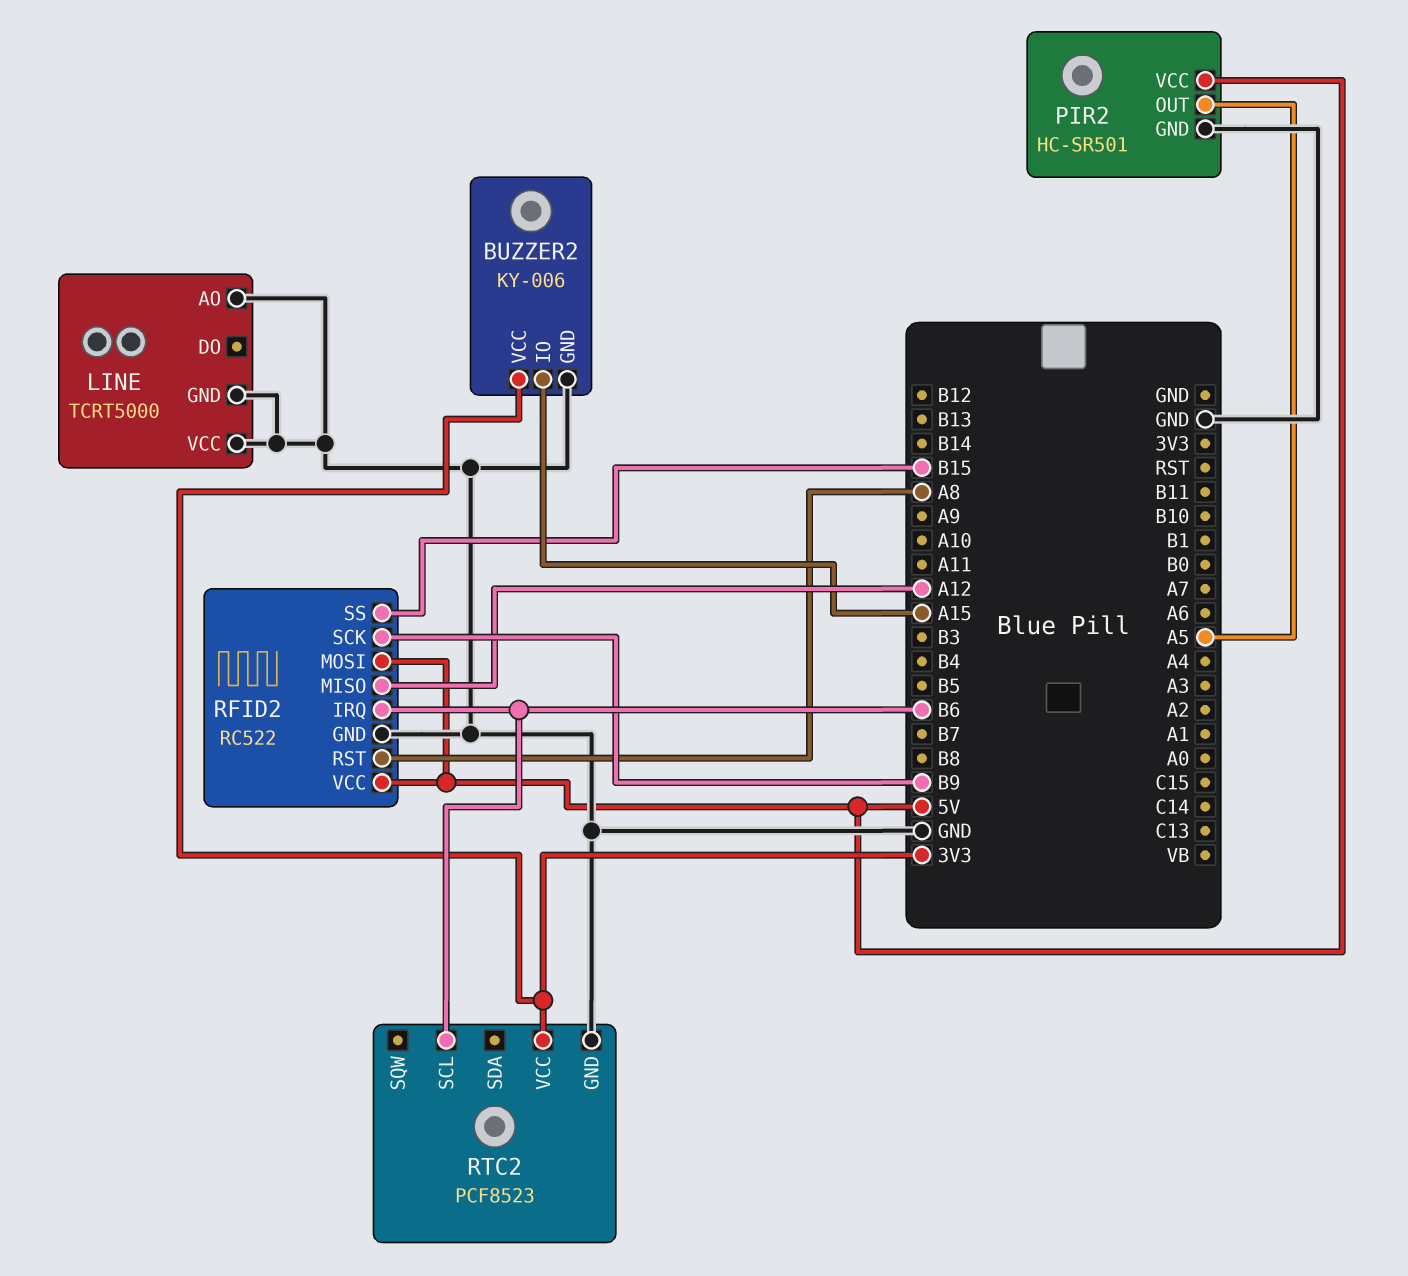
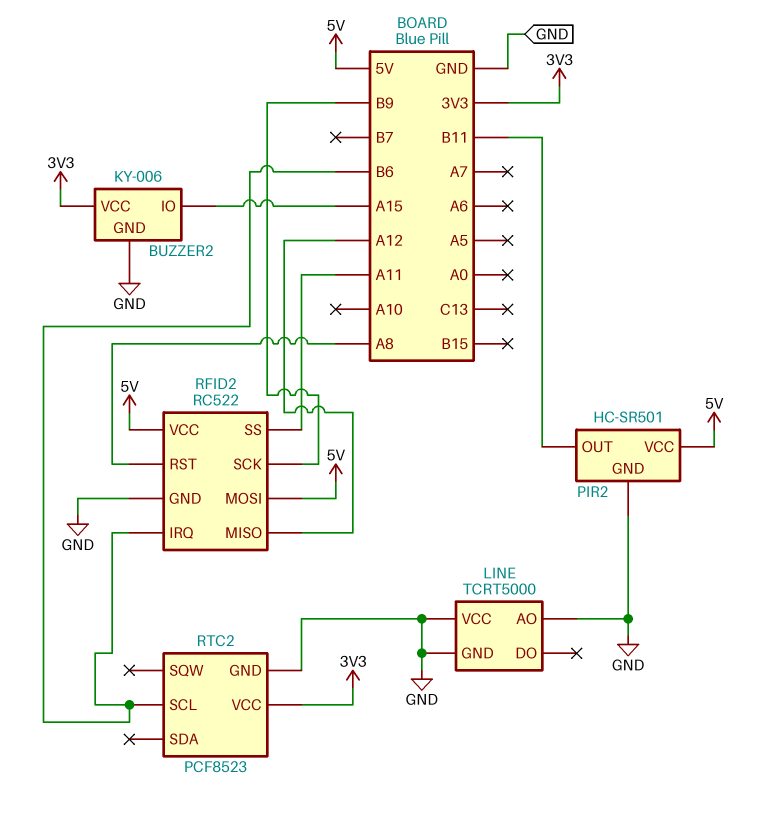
PIR2 pin OUT: A5 -> B11
RFID2 pin SS: B15 -> A11

